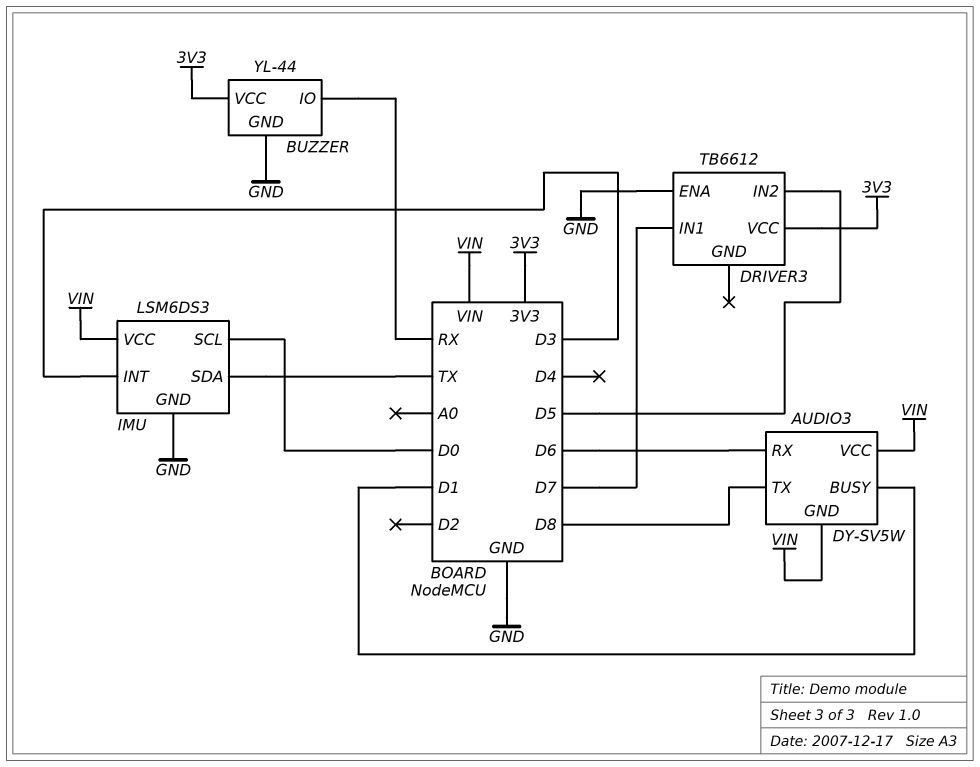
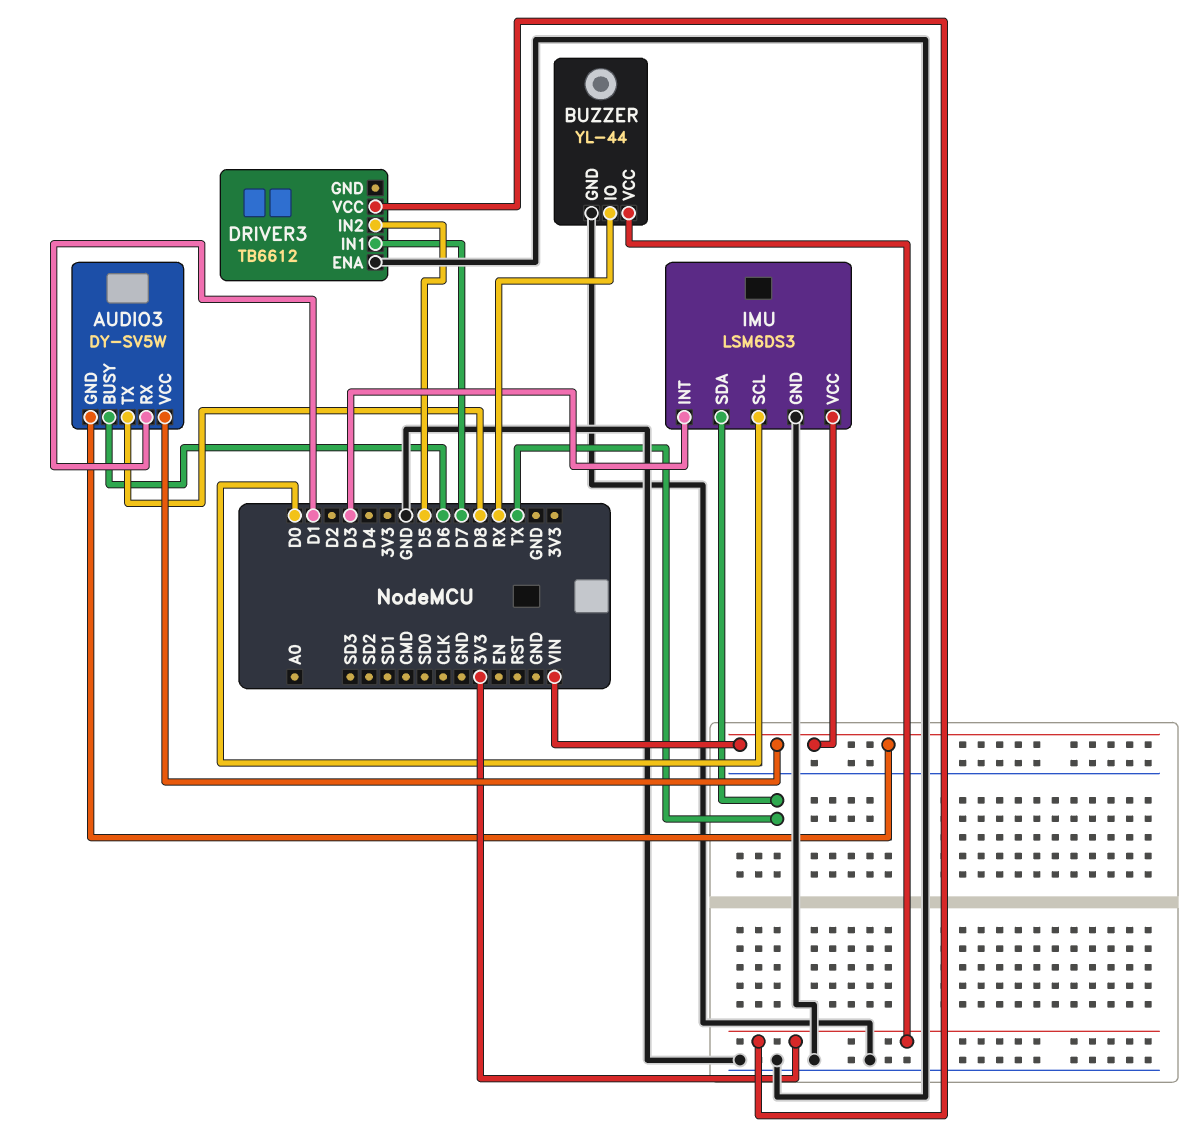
AUDIO3 pin BUSY: D1 -> D6
AUDIO3 pin RX: D6 -> D1

